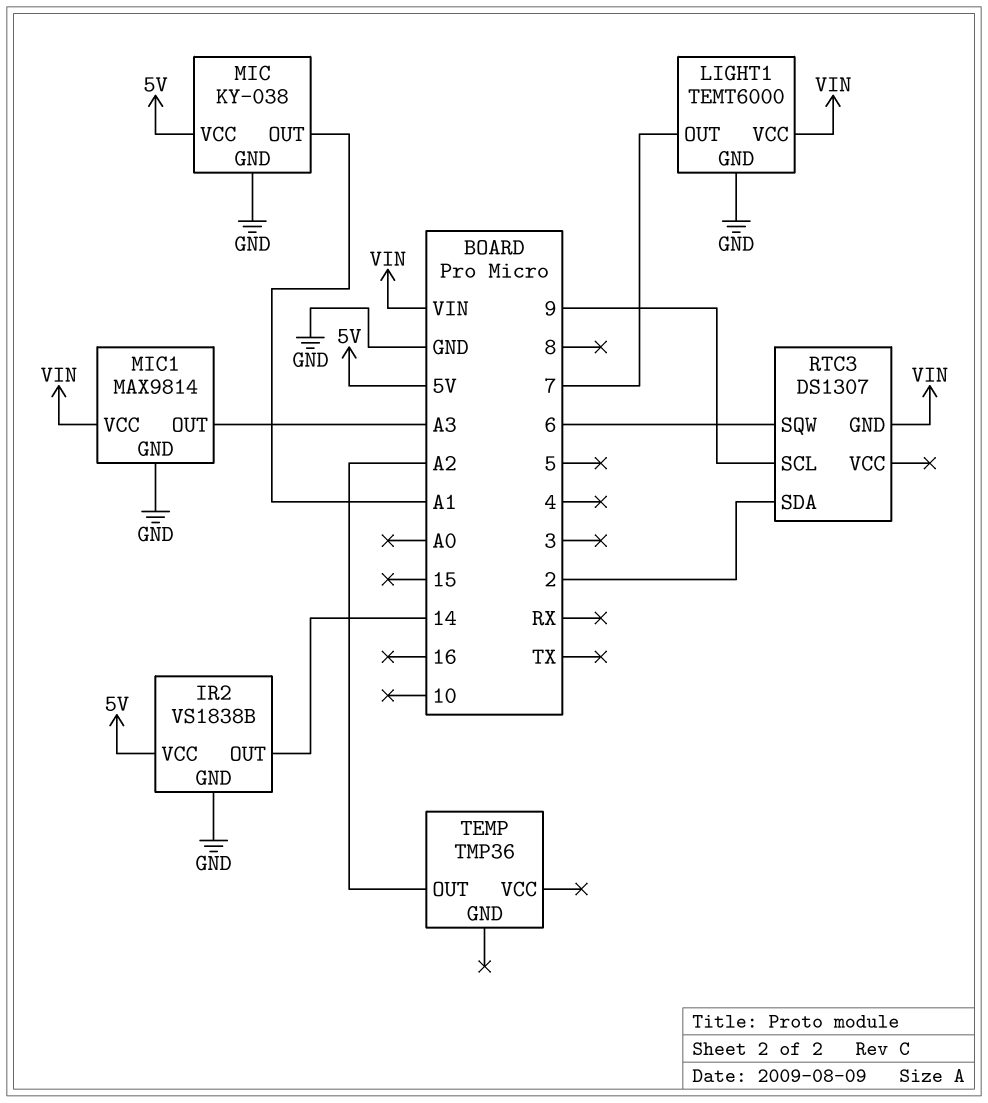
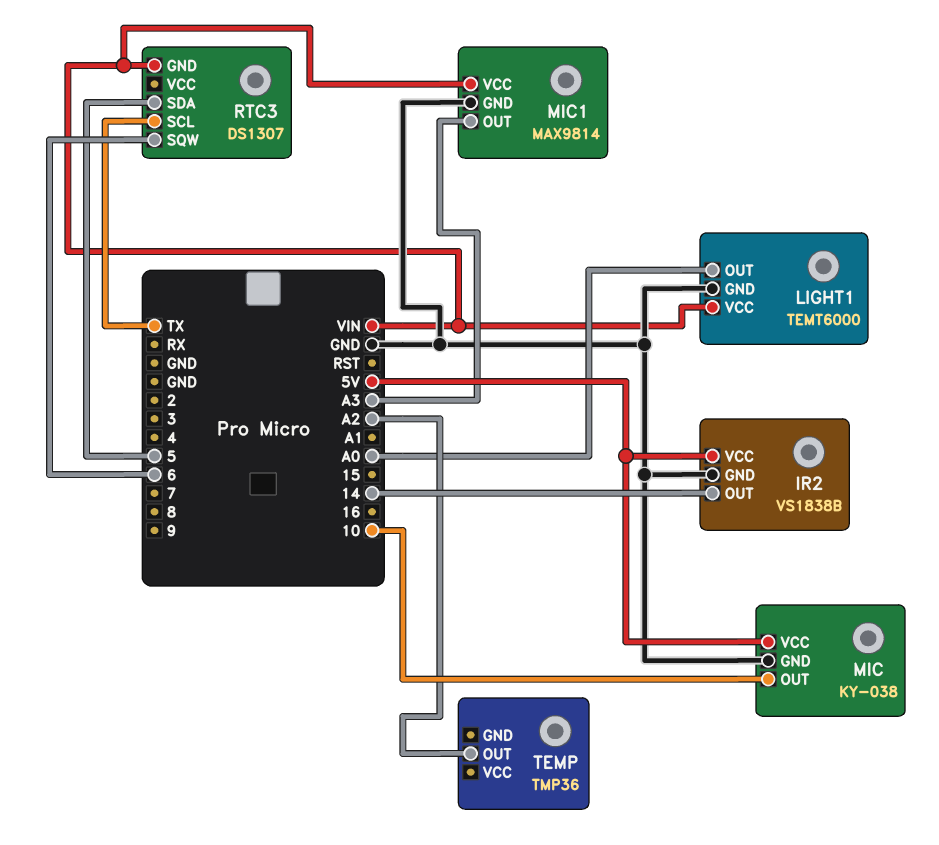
LIGHT1 pin OUT: 7 -> A0
MIC pin OUT: A1 -> 10
RTC3 pin SCL: 9 -> TX
RTC3 pin SDA: 2 -> 5

